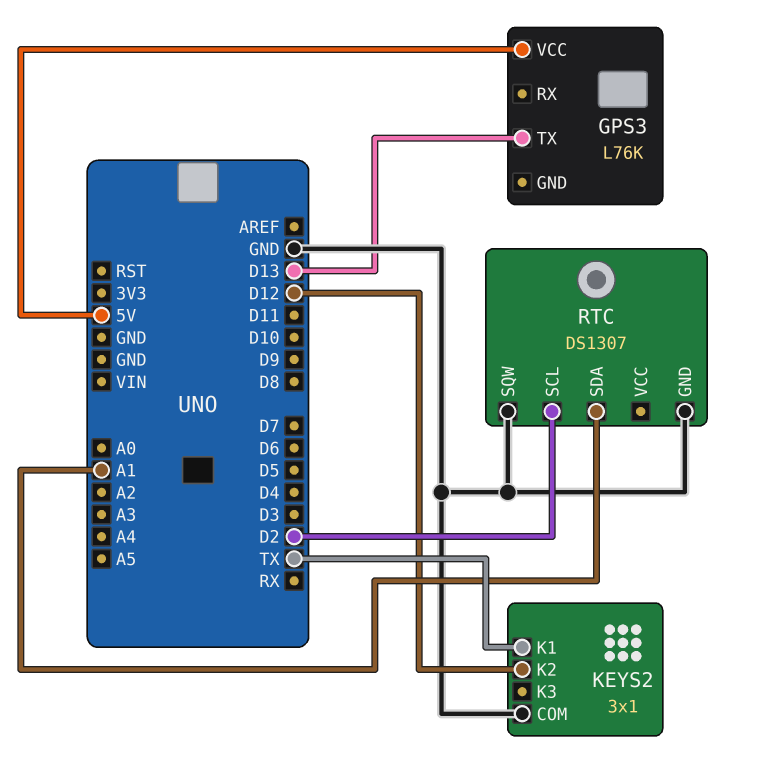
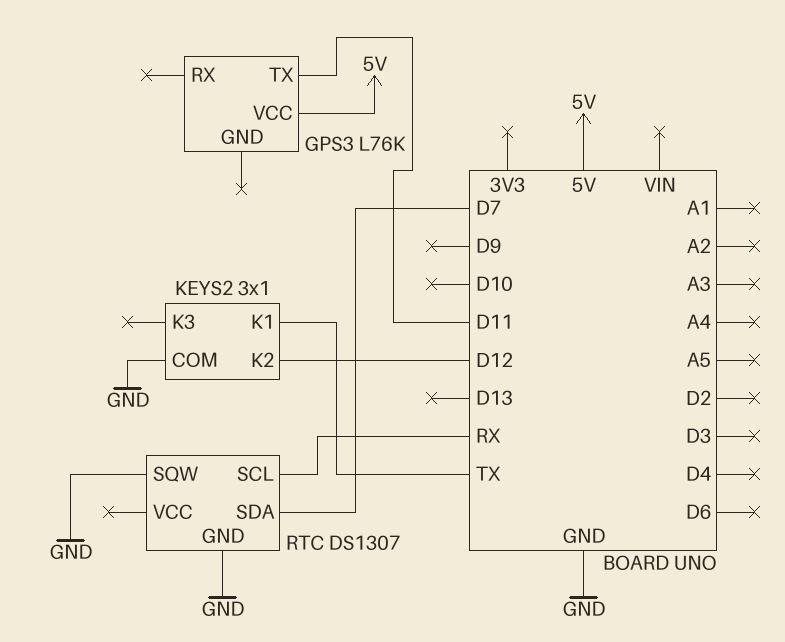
GPS3 pin TX: D13 -> D11
RTC pin SCL: D2 -> RX
RTC pin SDA: A1 -> D7

